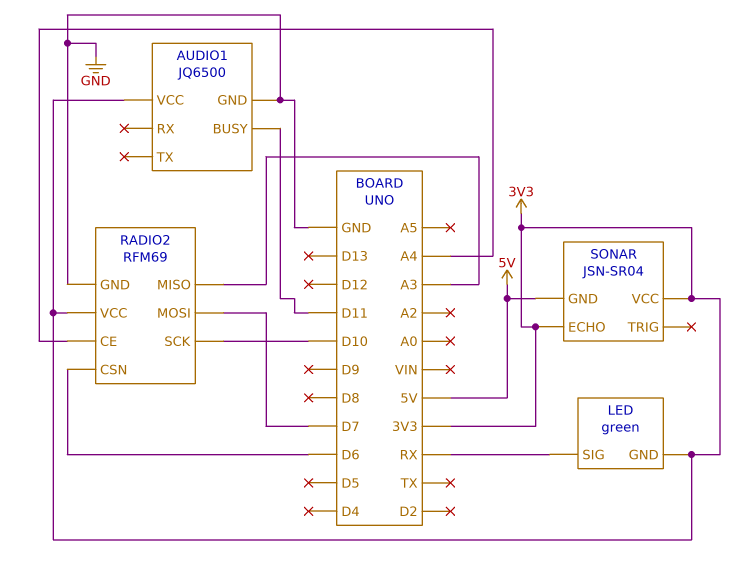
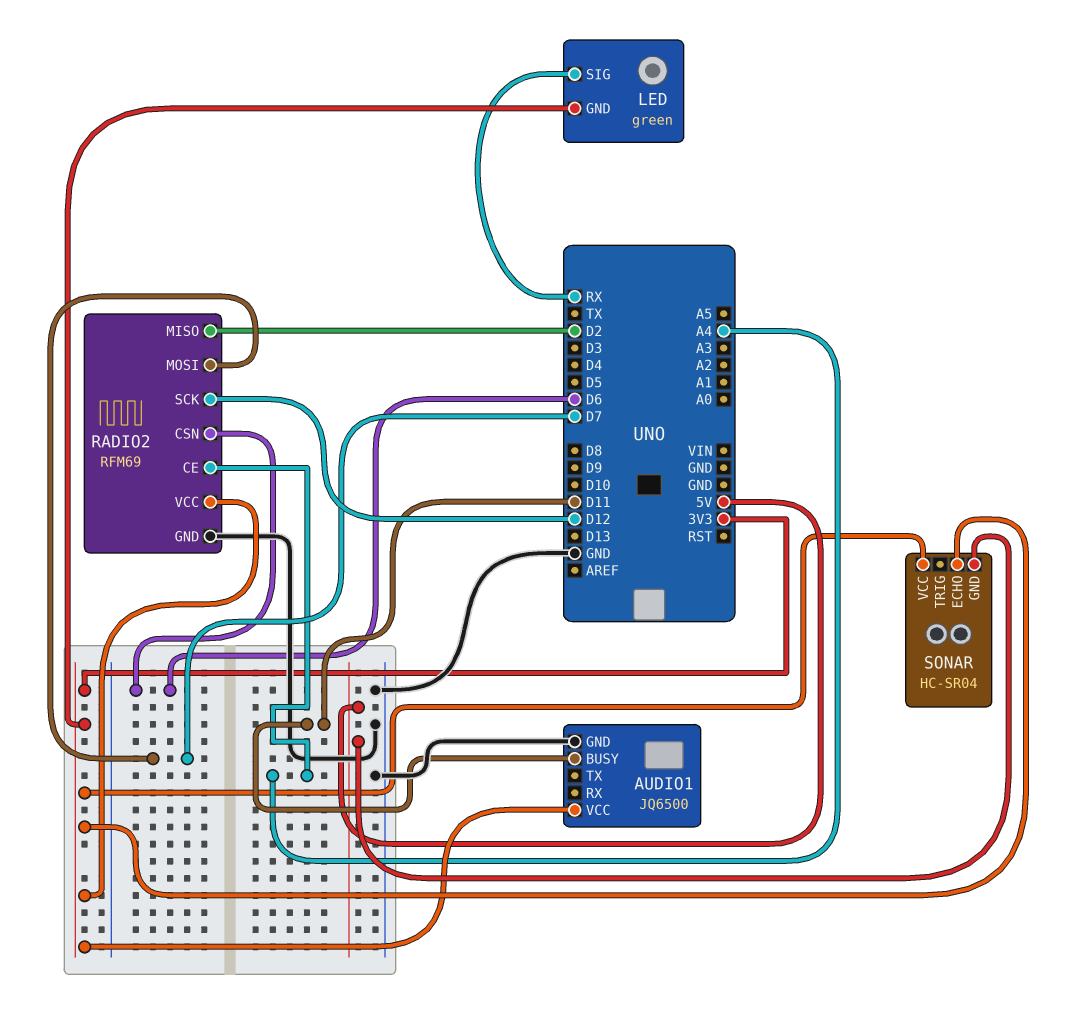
RADIO2 pin MISO: A3 -> D2
RADIO2 pin SCK: D10 -> D12
SONAR: JSN-SR04 -> HC-SR04

